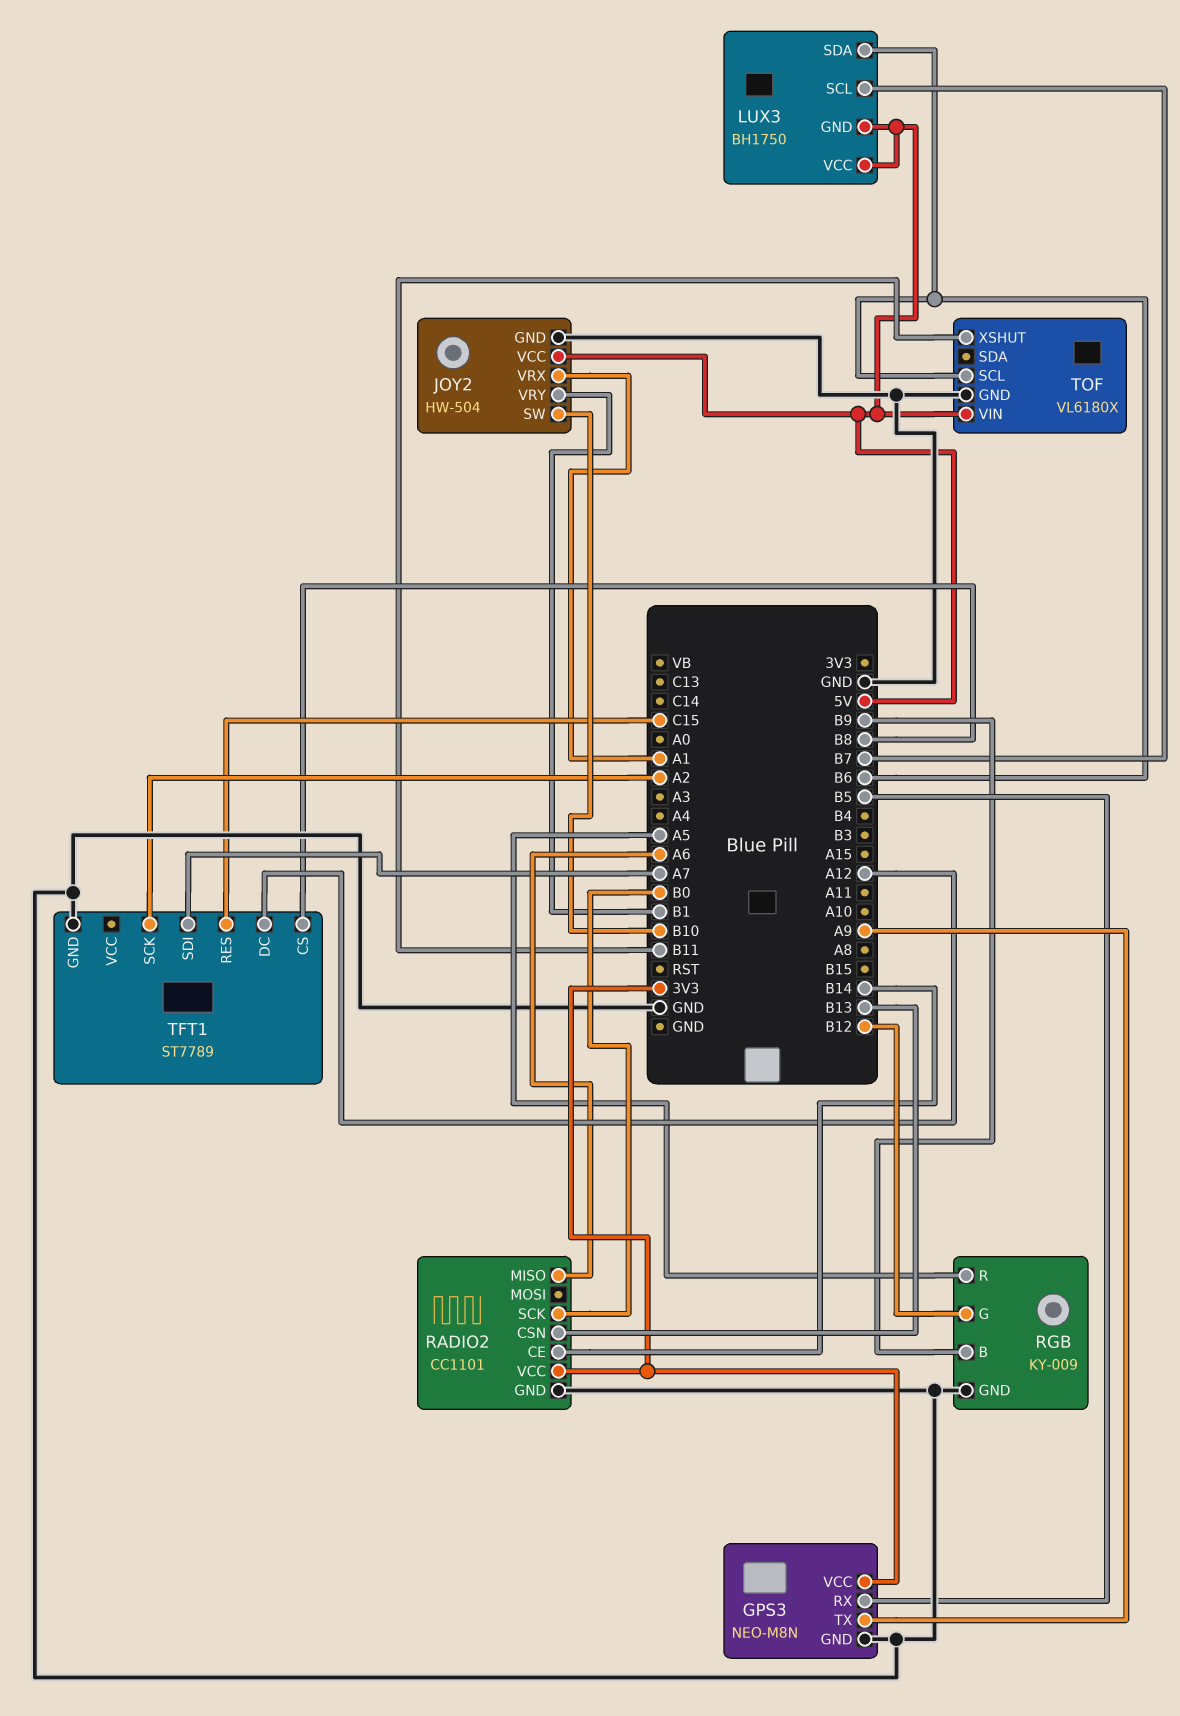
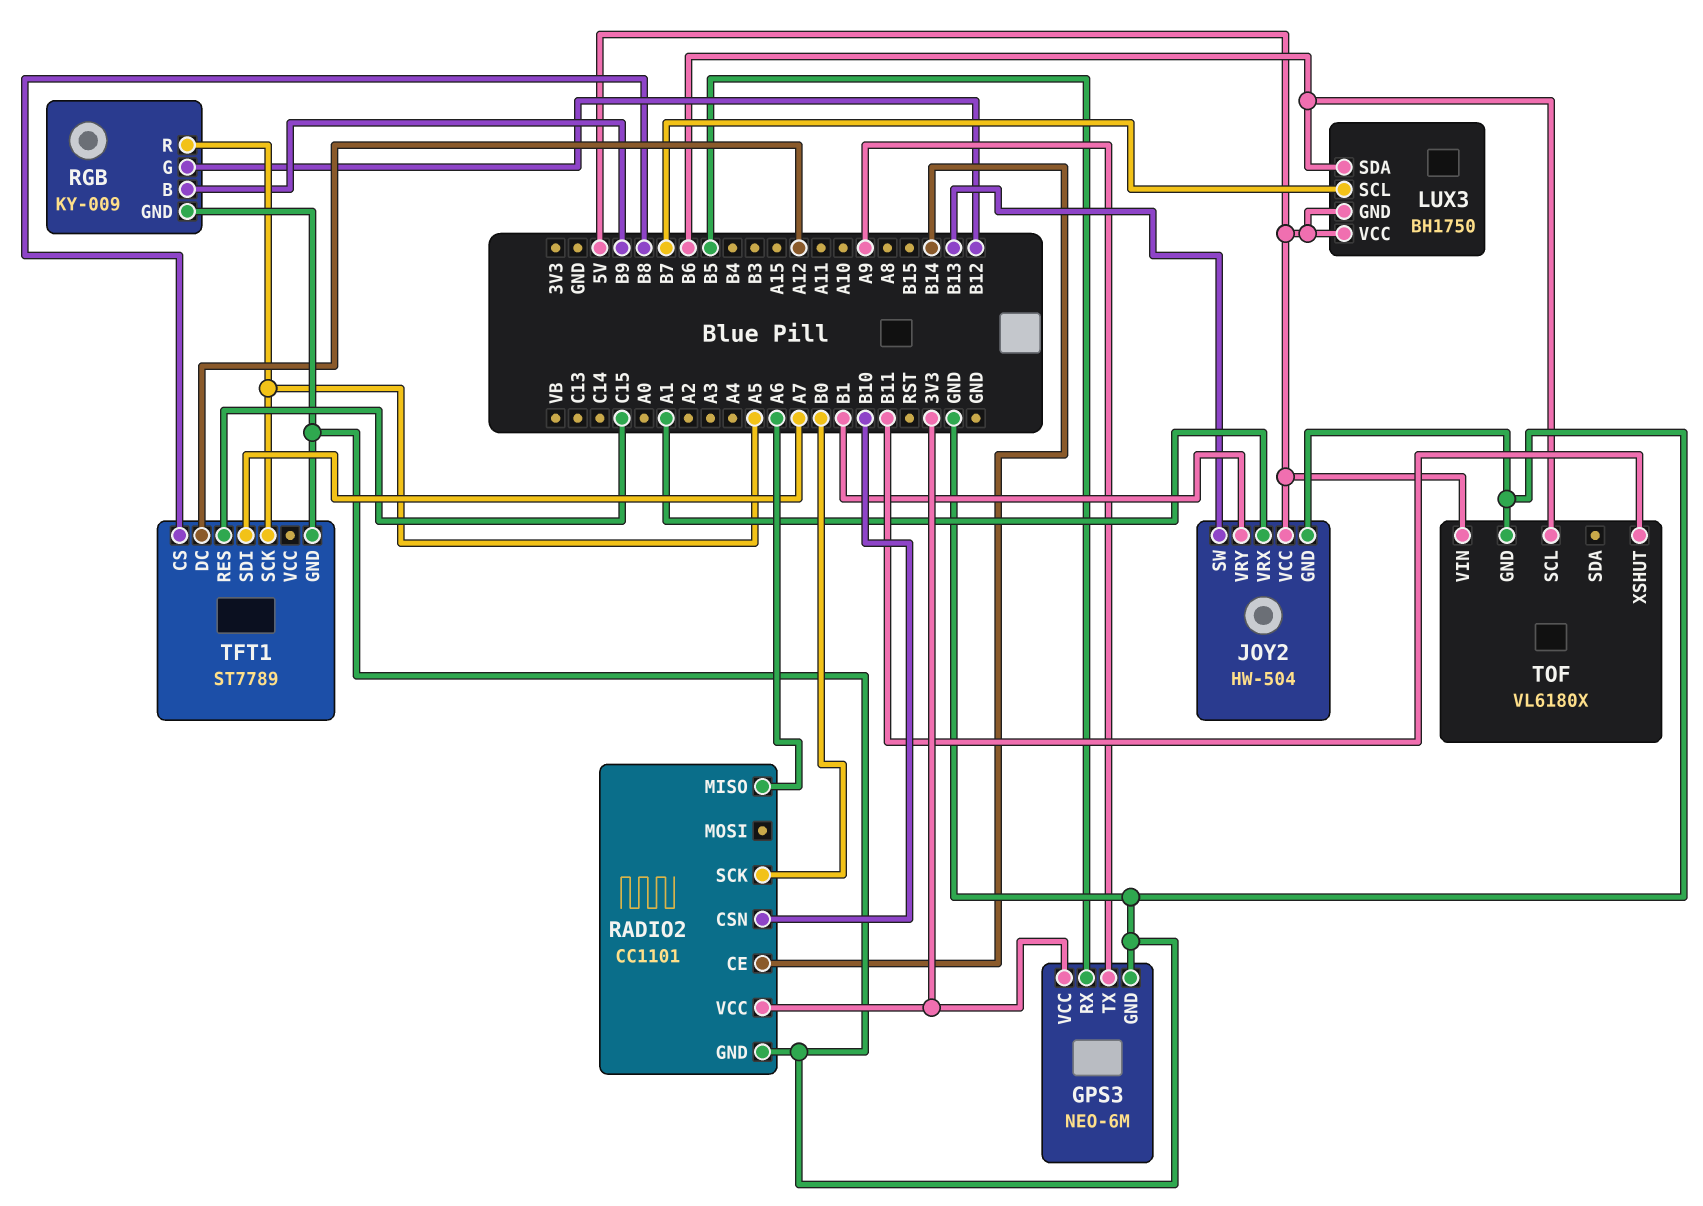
GPS3: NEO-M8N -> NEO-6M
JOY2 pin SW: B10 -> B13
RADIO2 pin CSN: B13 -> B10
TFT1 pin SCK: A2 -> A5

